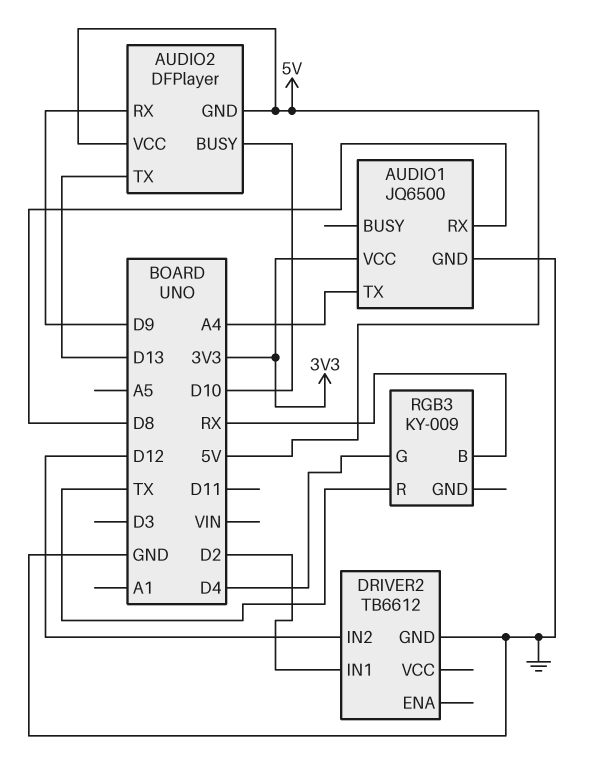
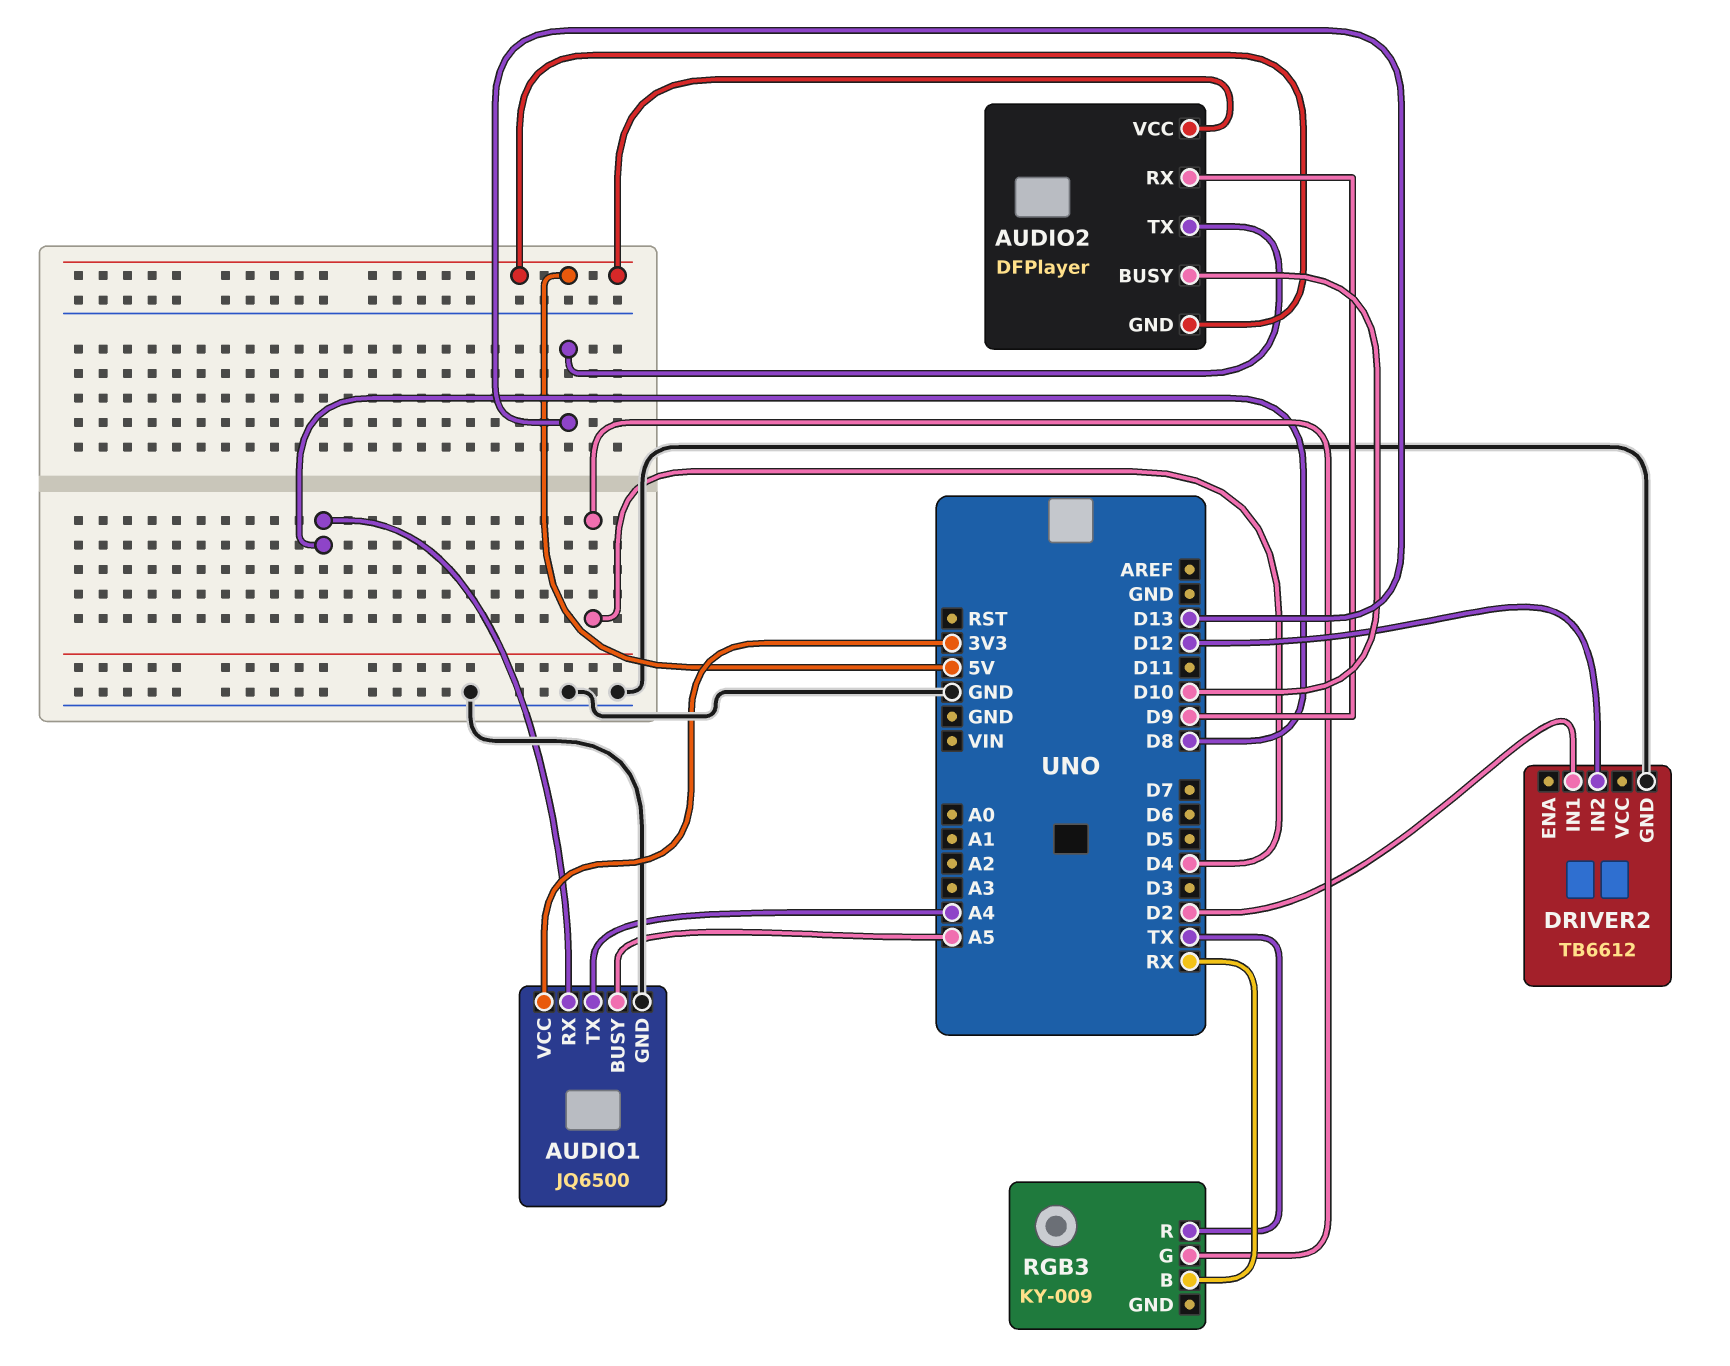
AUDIO1 pin BUSY: none -> A5

